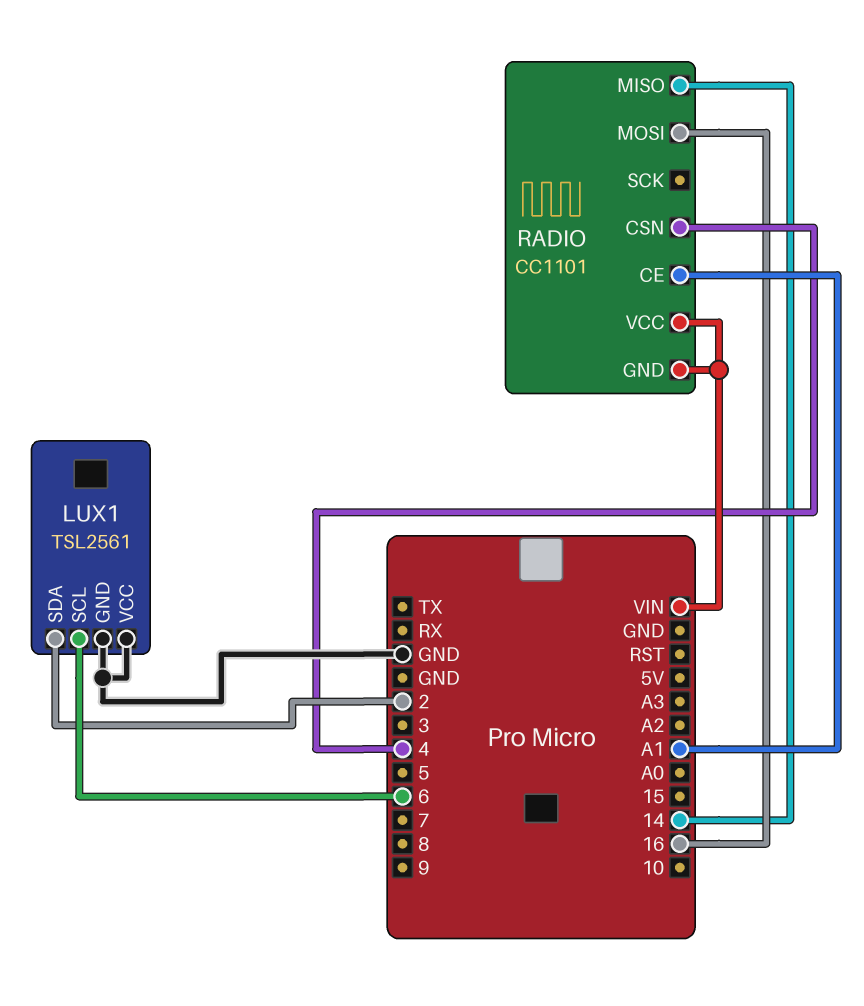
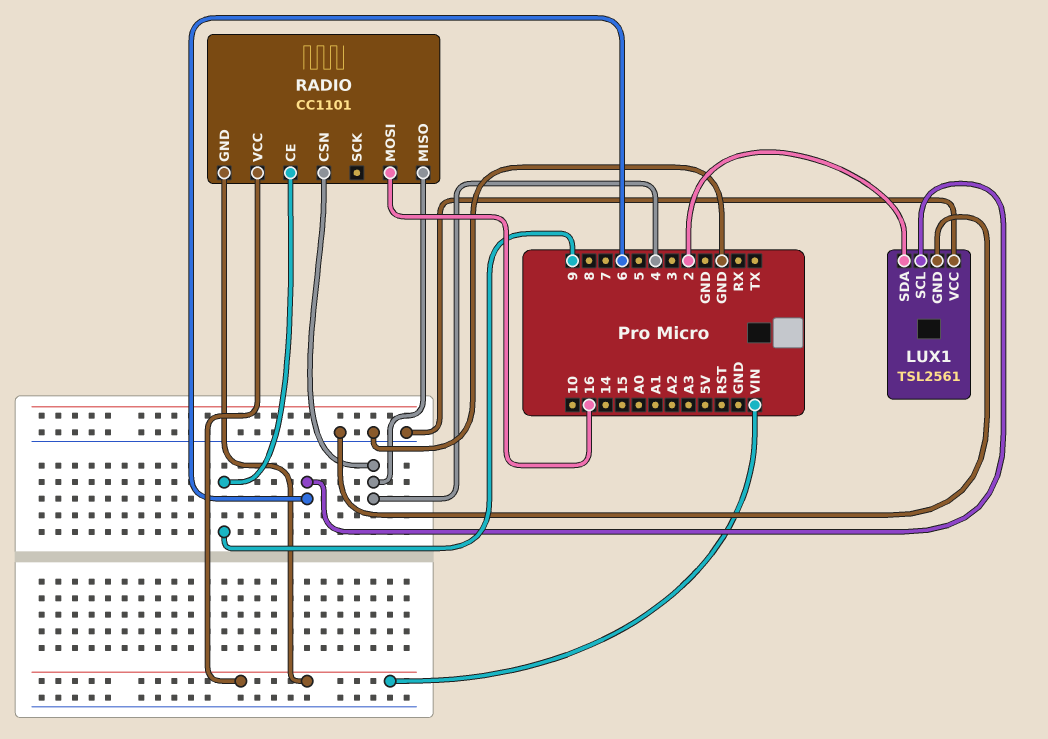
RADIO pin CE: A1 -> 9
RADIO pin MISO: 14 -> 4

